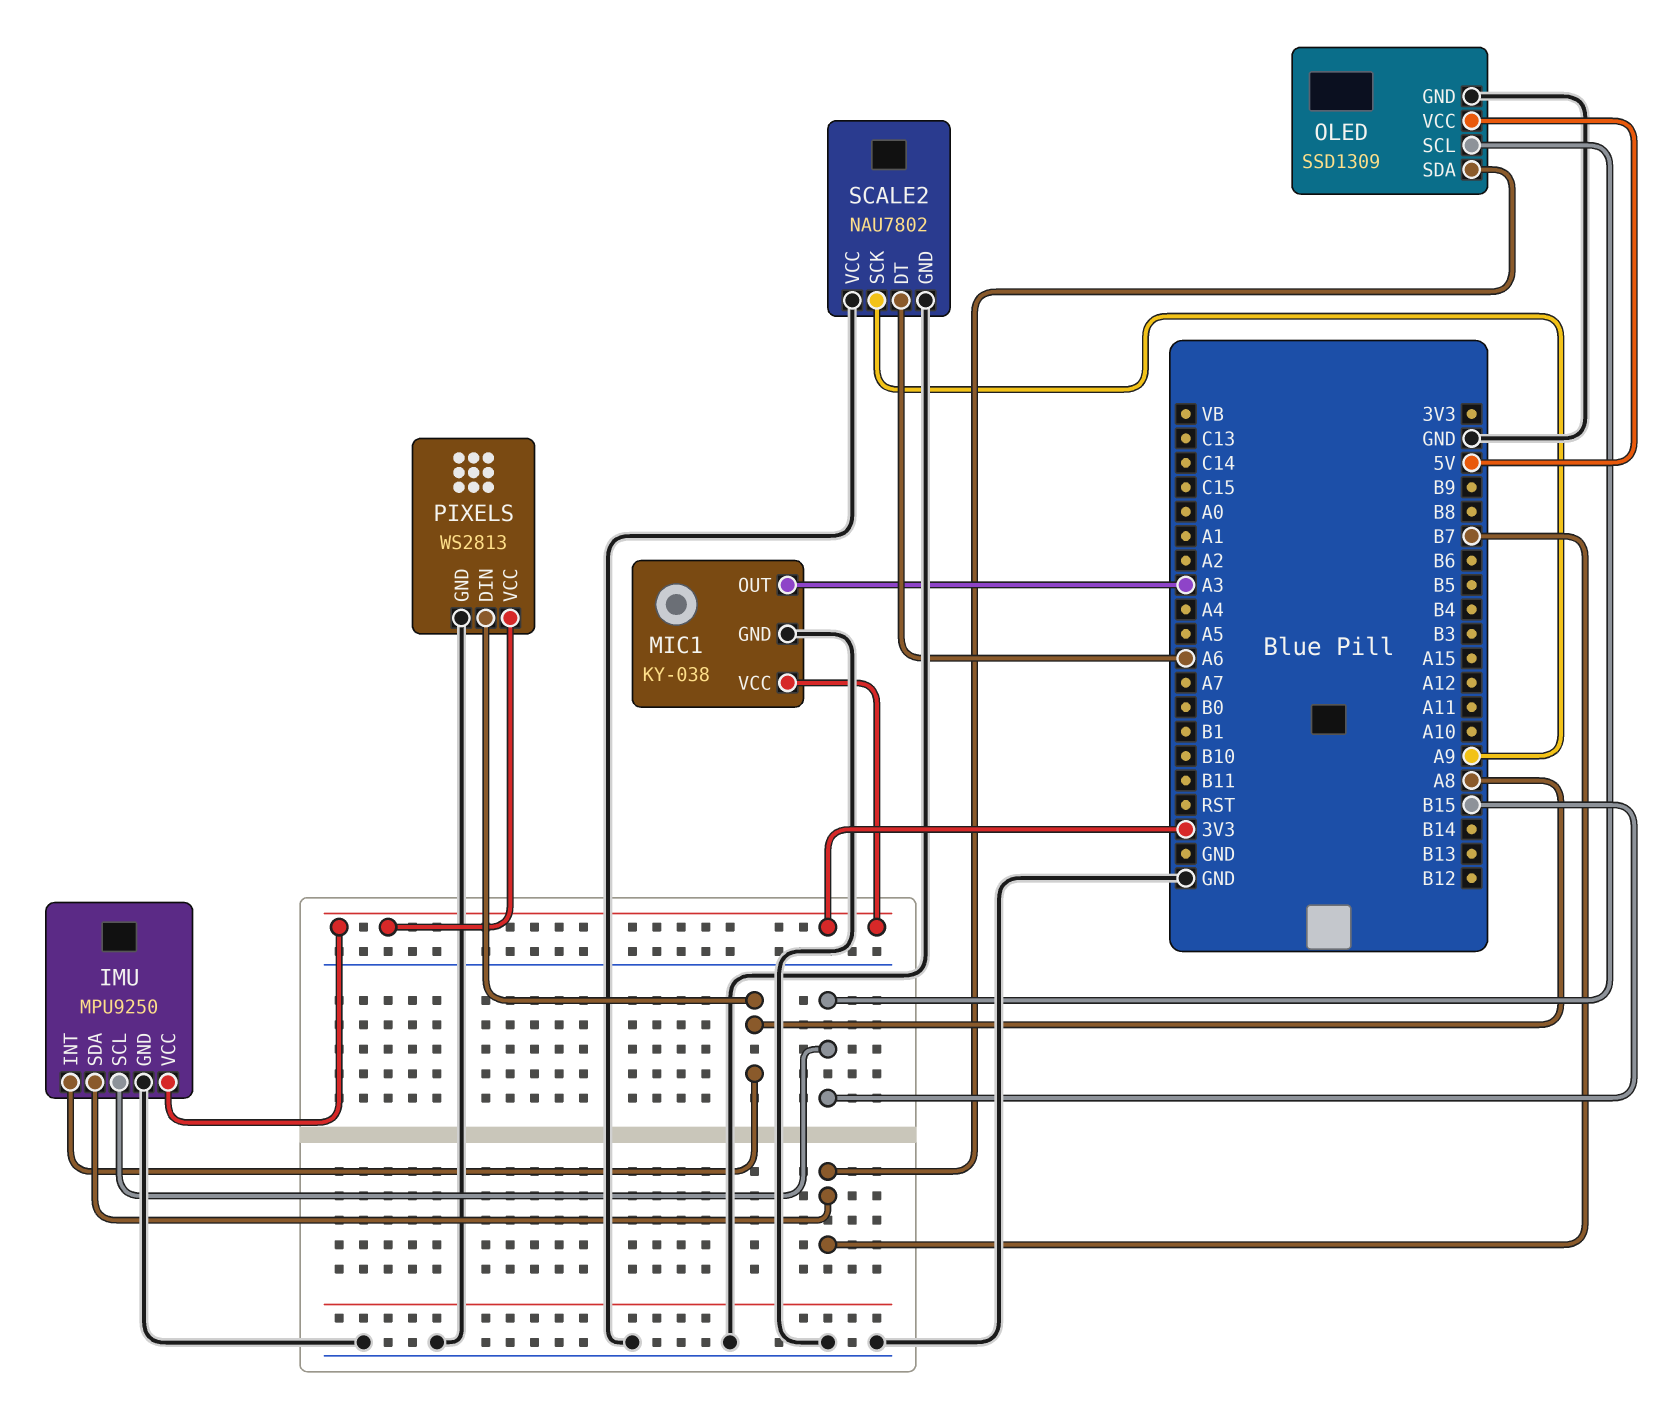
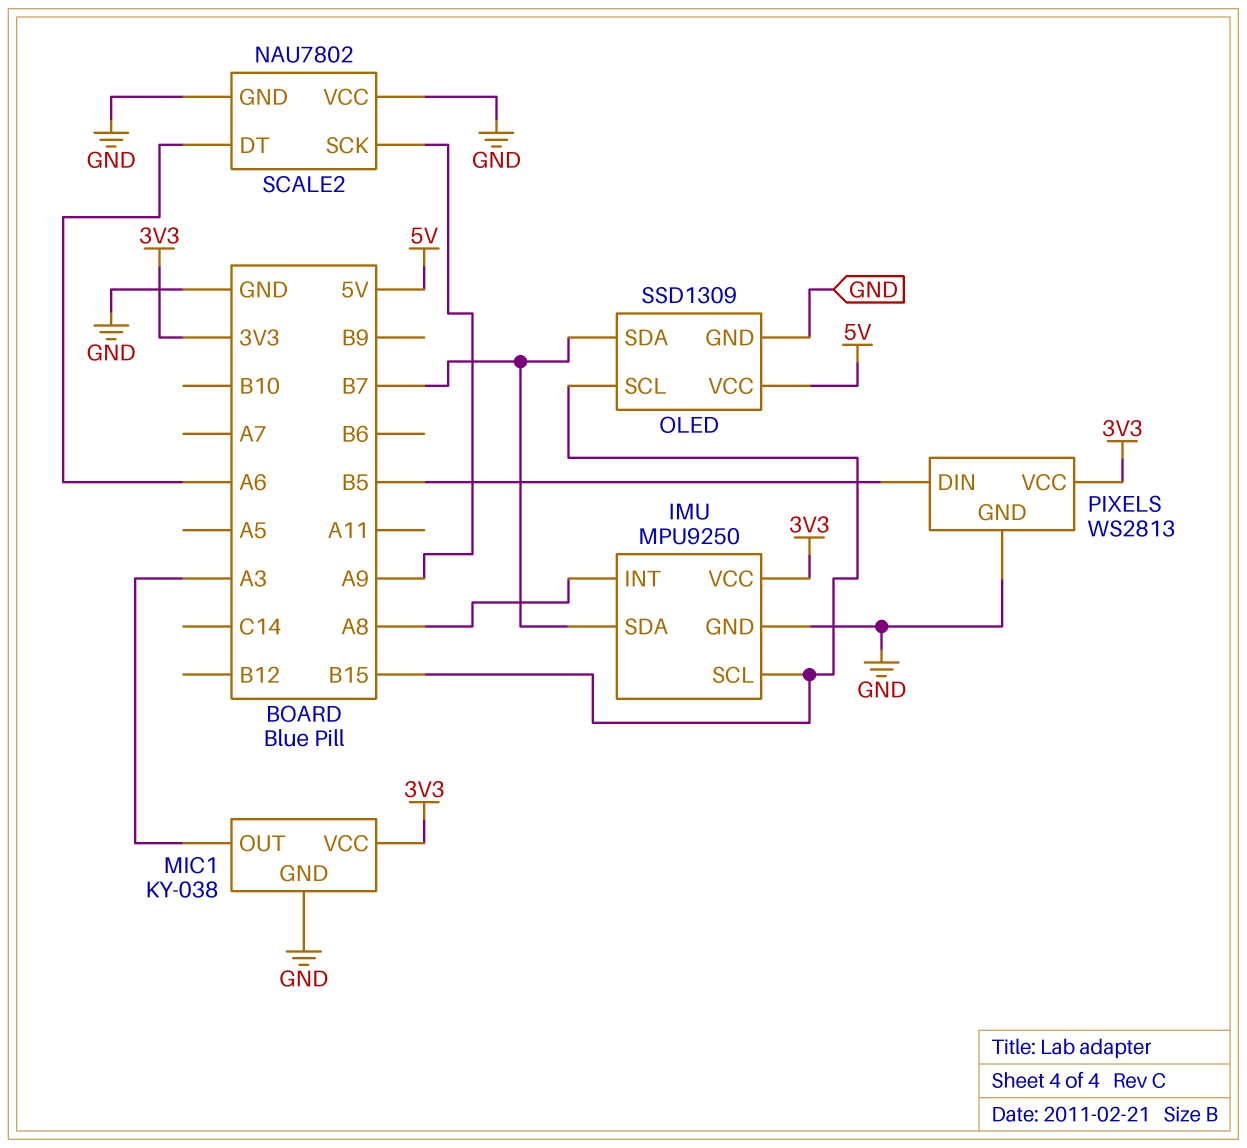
PIXELS pin DIN: A8 -> B5

